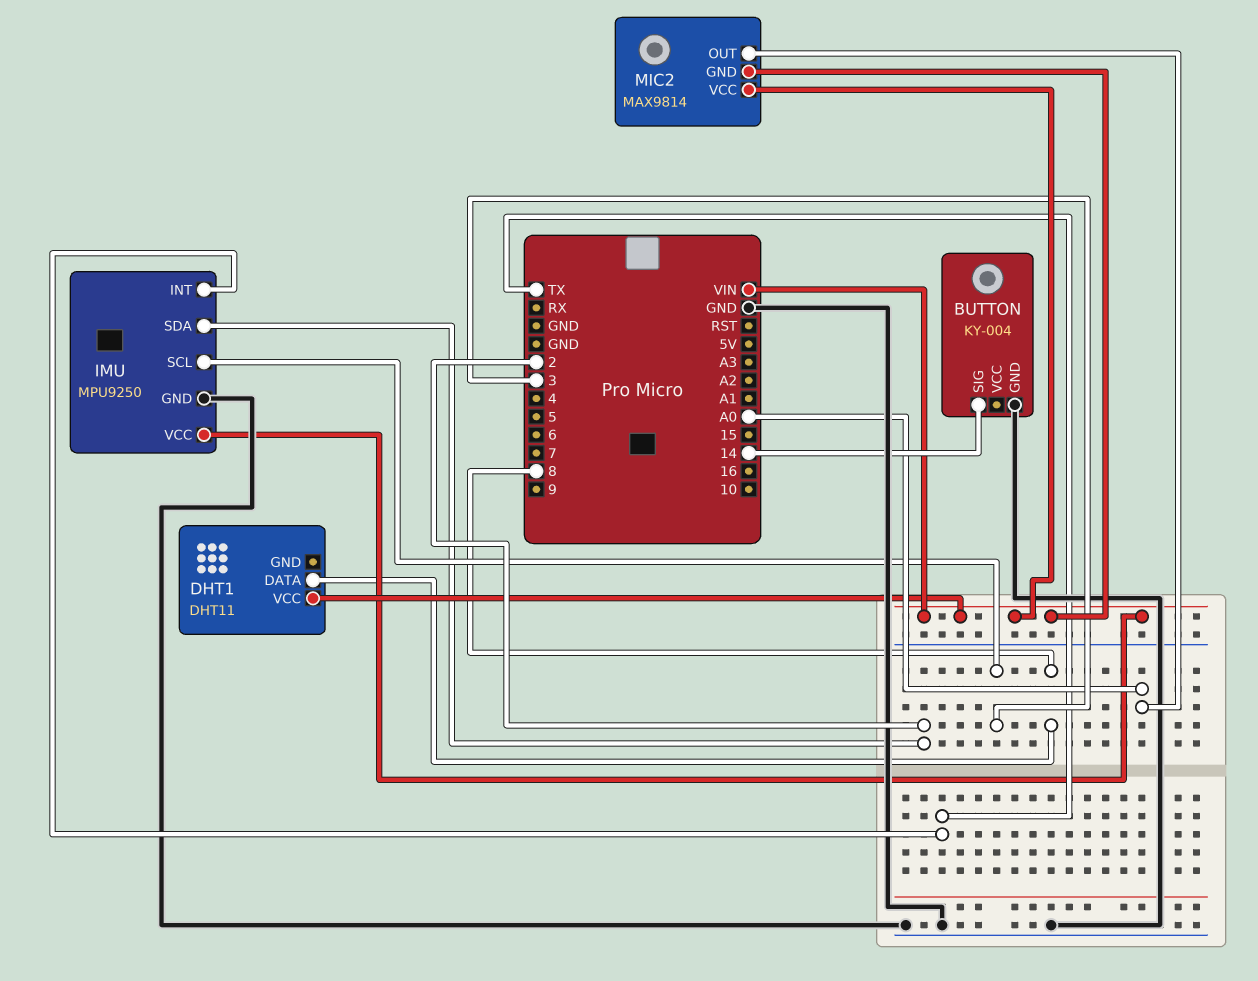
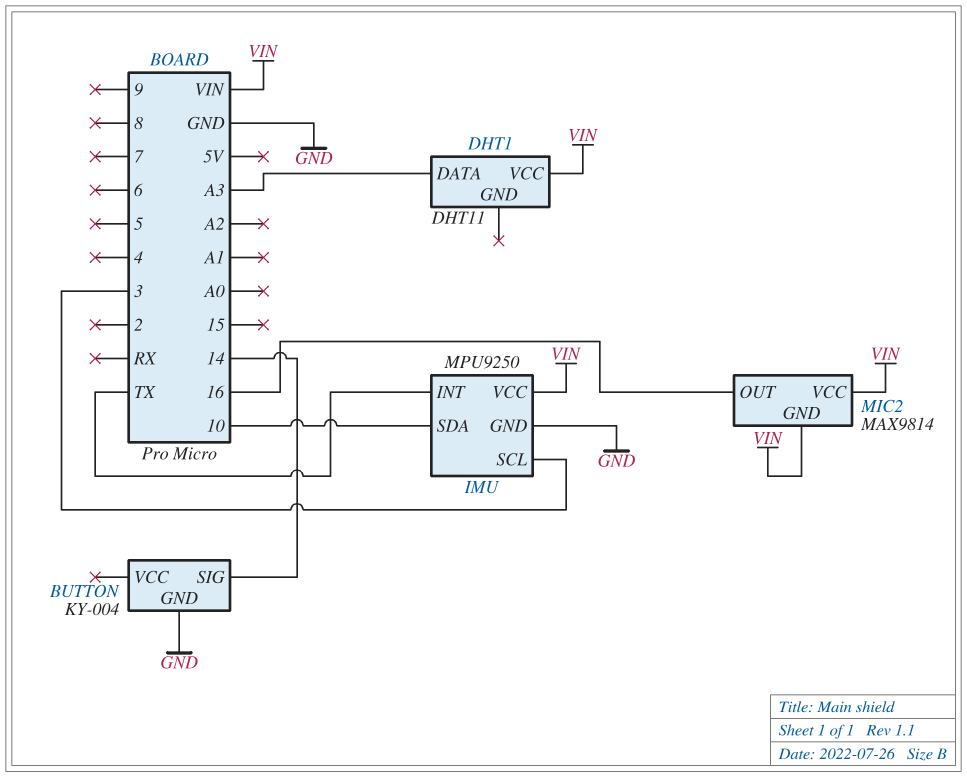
DHT1 pin DATA: 8 -> A3
IMU pin SDA: 2 -> 10
MIC2 pin OUT: A0 -> 16

